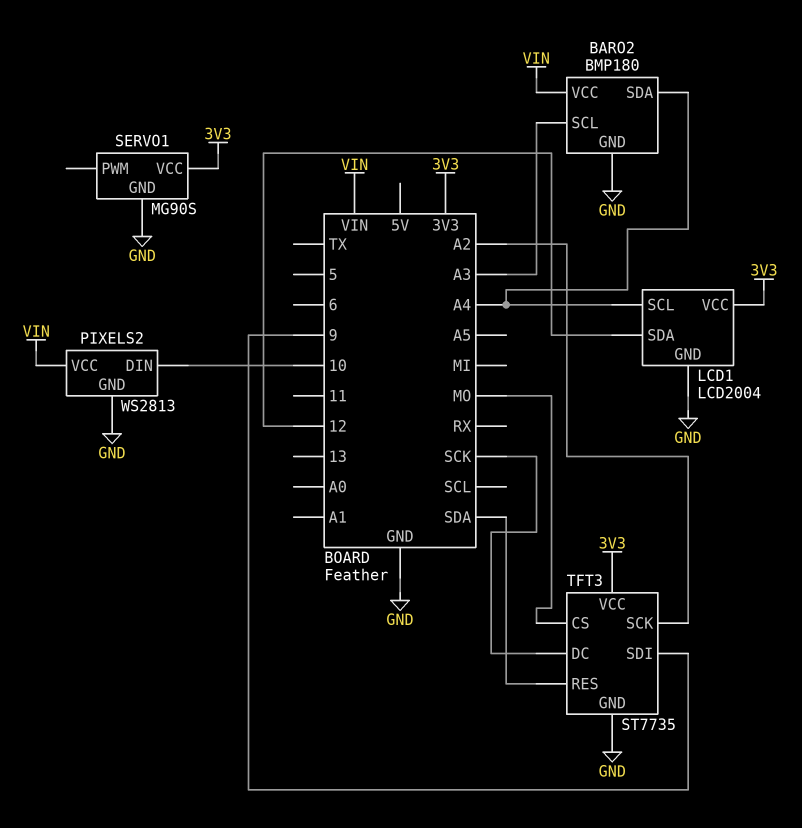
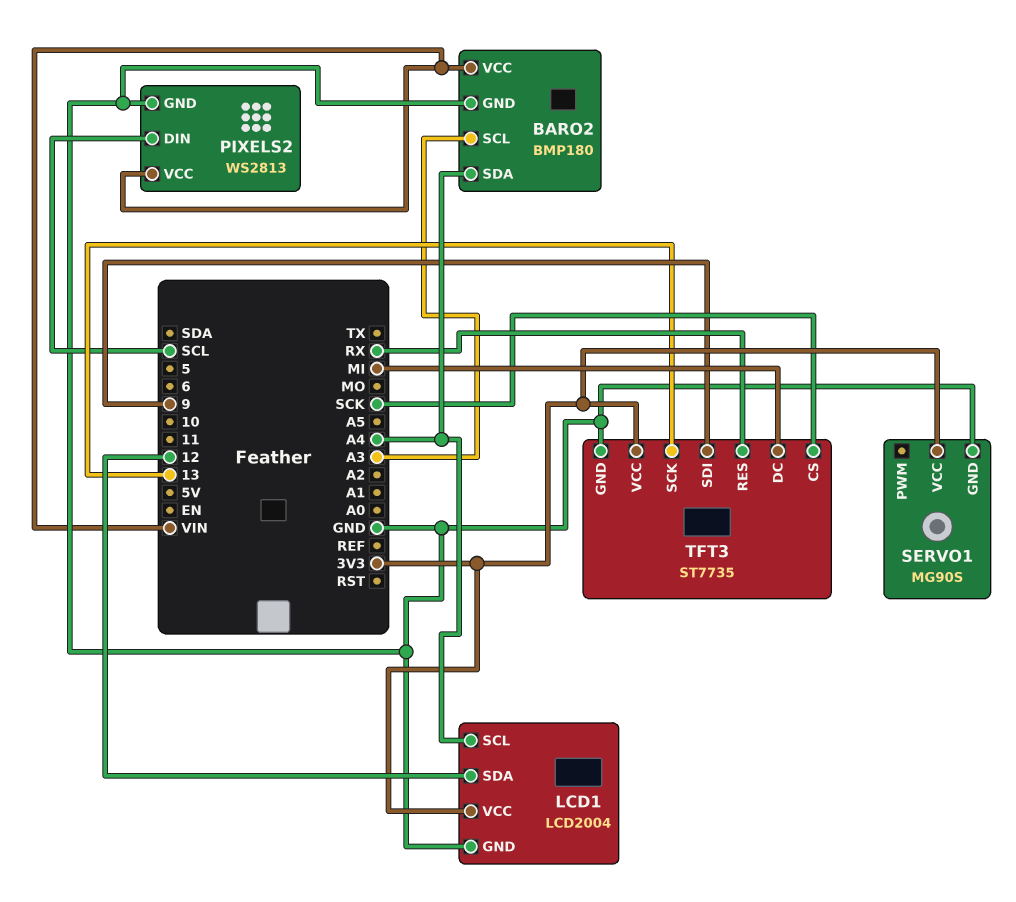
PIXELS2 pin DIN: 10 -> SCL
TFT3 pin CS: MO -> SCK
TFT3 pin DC: SCK -> MI
TFT3 pin RES: SDA -> RX
TFT3 pin SCK: A2 -> 13

